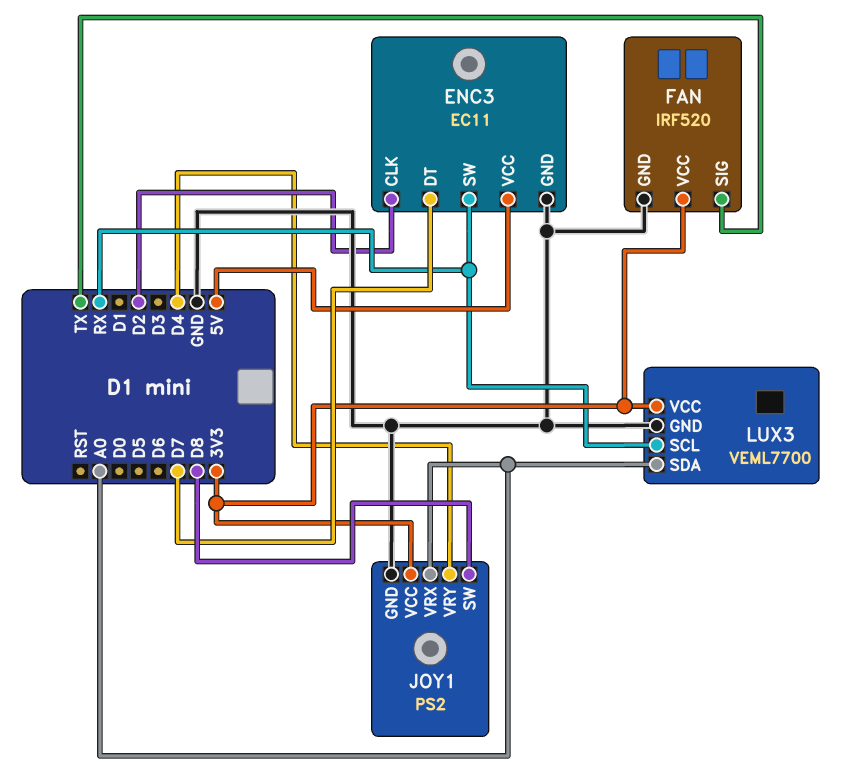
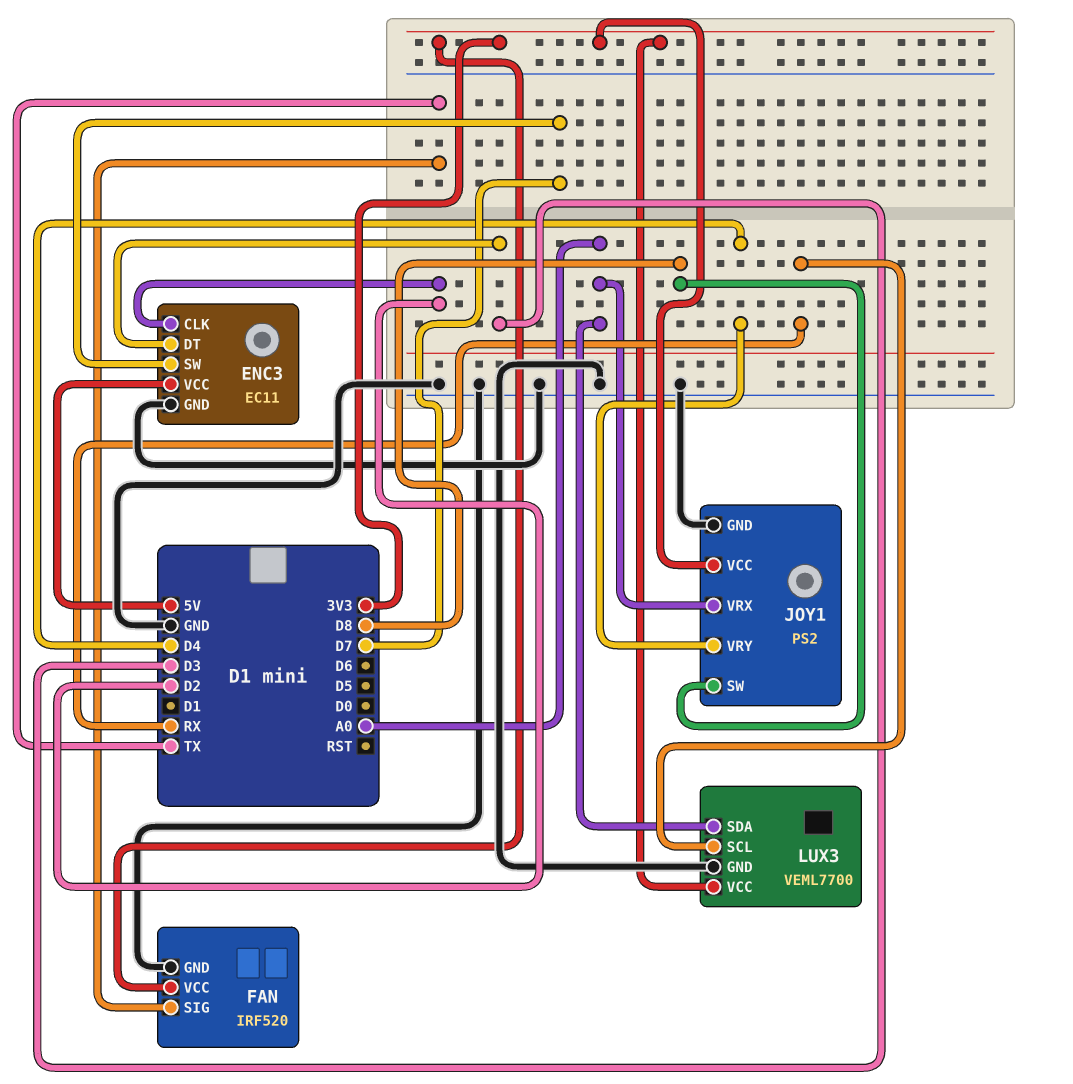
ENC3 pin DT: D7 -> D3
ENC3 pin SW: RX -> D7

